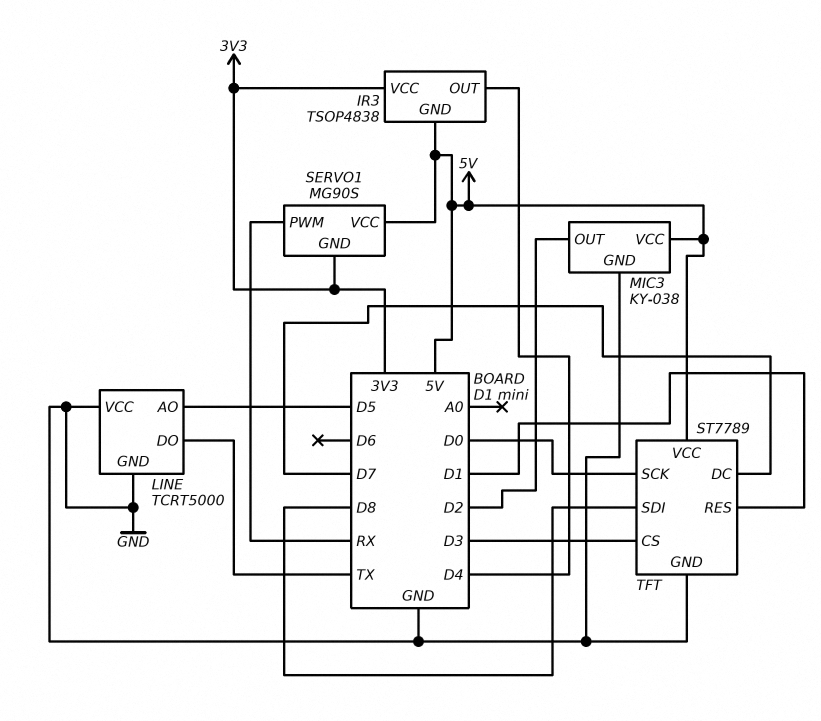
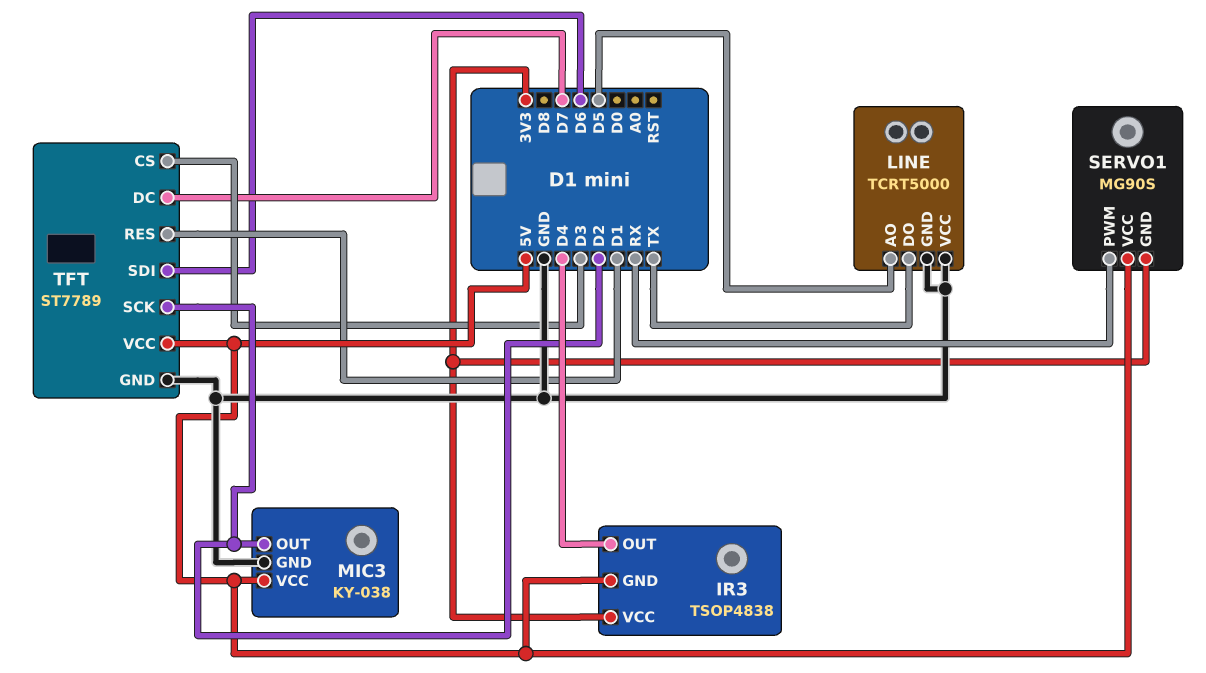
TFT pin SCK: D0 -> D2
TFT pin SDI: D8 -> D6

